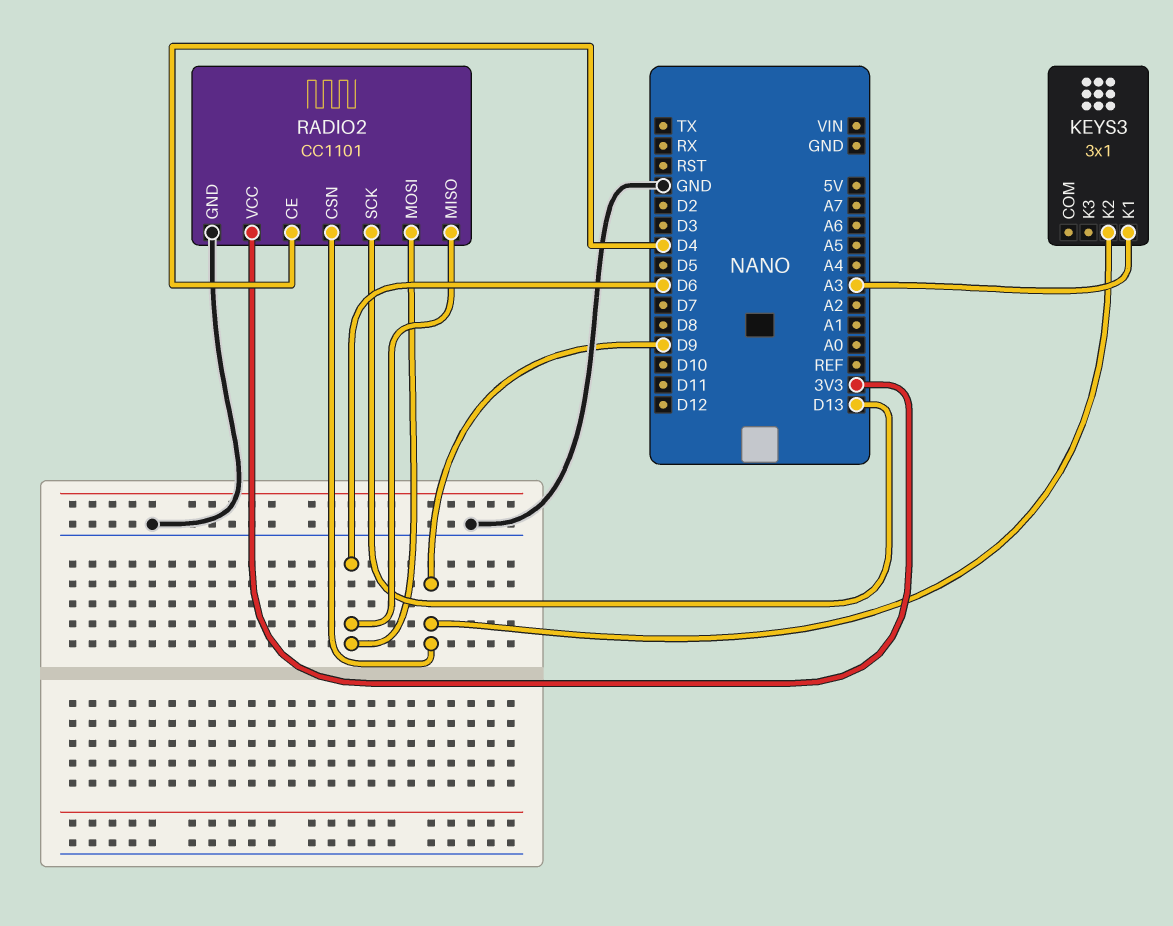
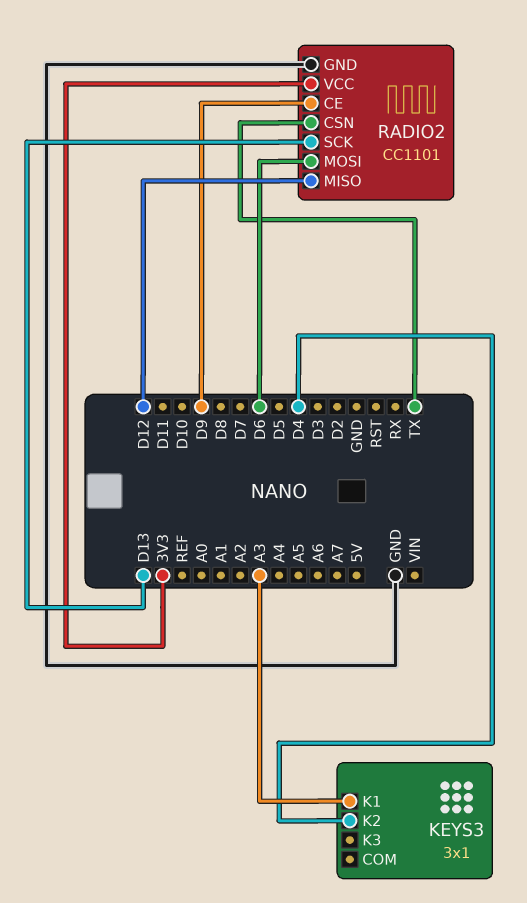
KEYS3 pin K2: D9 -> D4
RADIO2 pin CE: D4 -> D9
RADIO2 pin CSN: D9 -> TX
RADIO2 pin MISO: D6 -> D12

